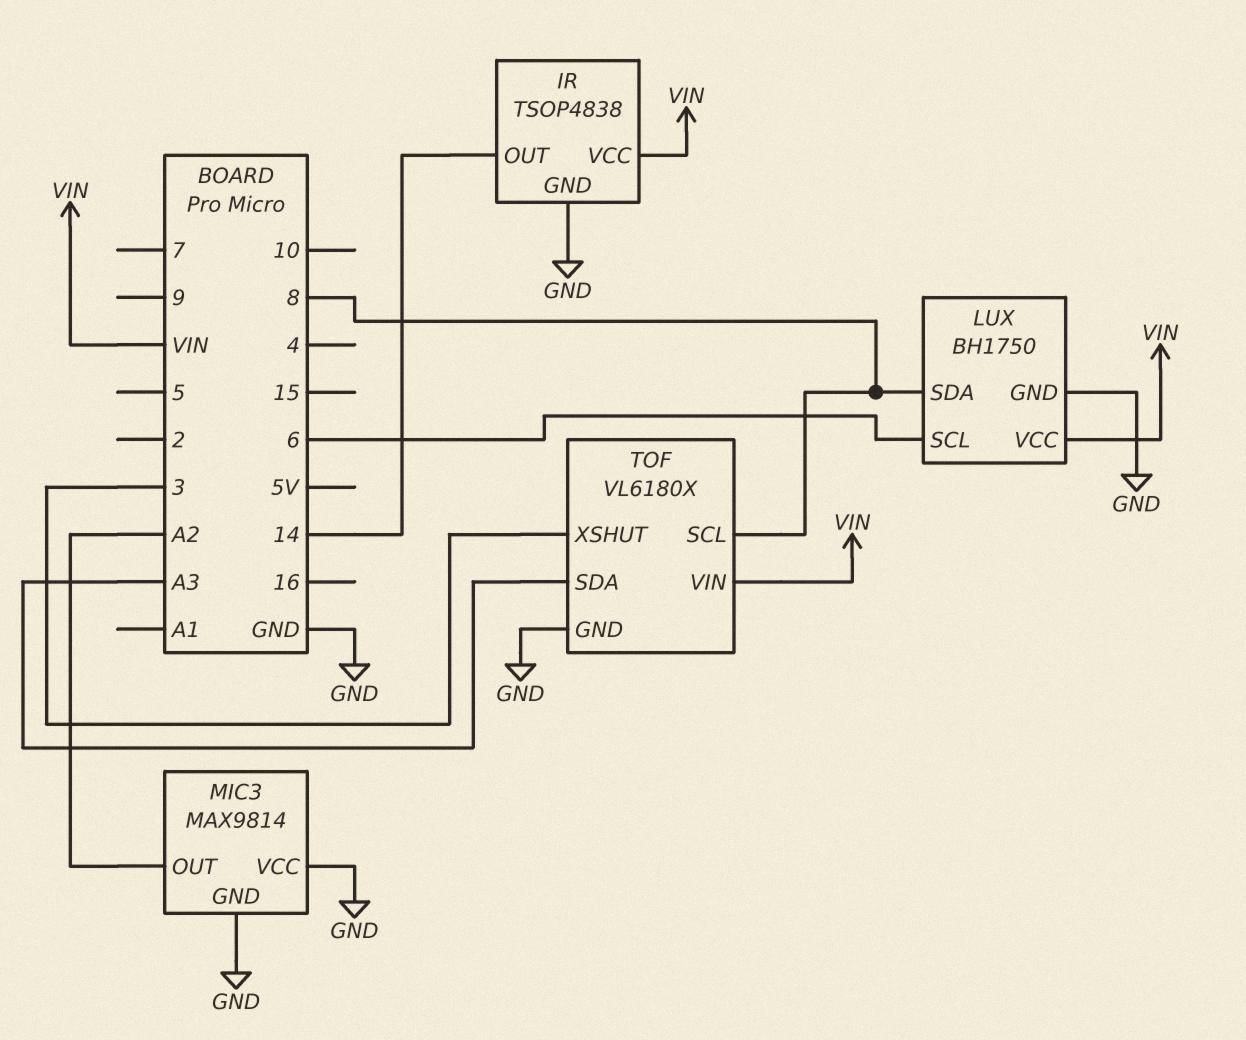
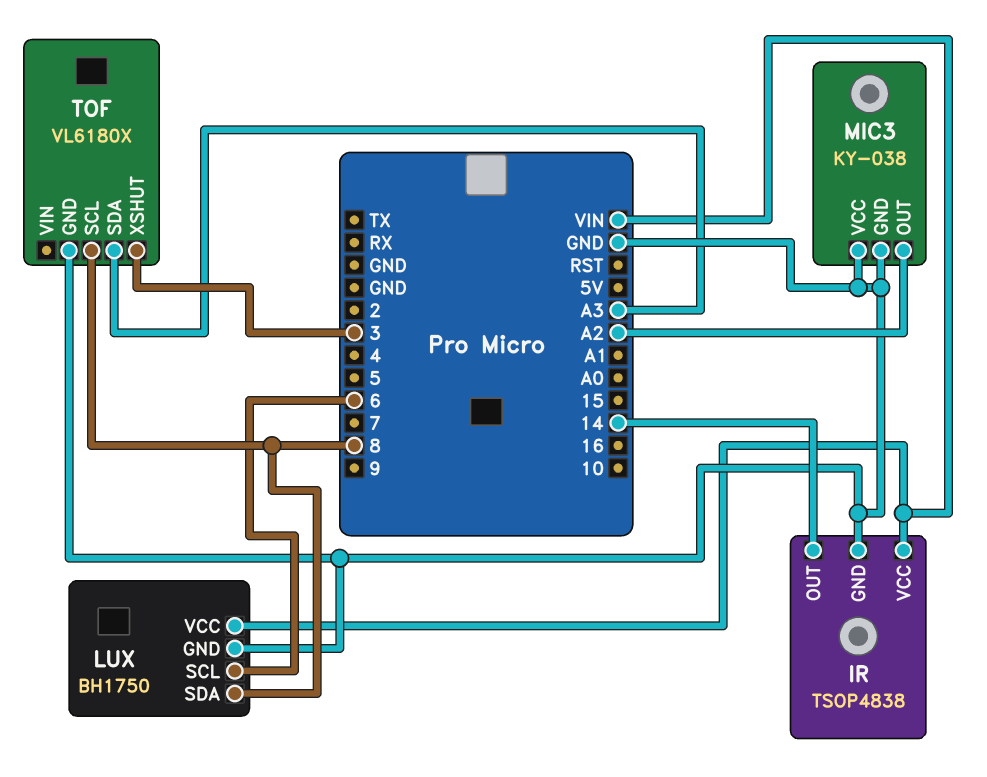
MIC3: MAX9814 -> KY-038
TOF pin VIN: VIN -> none

